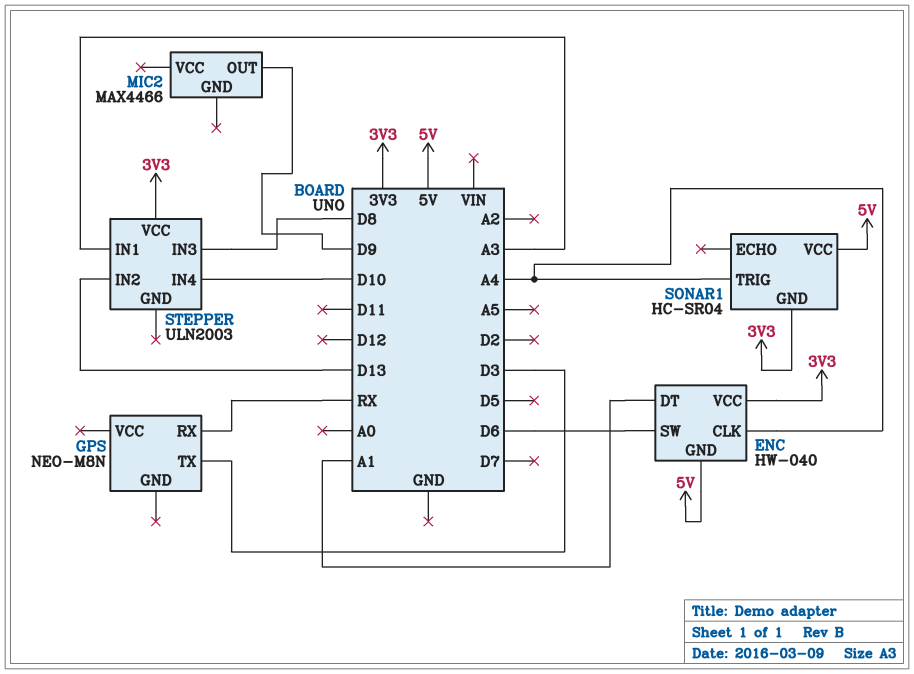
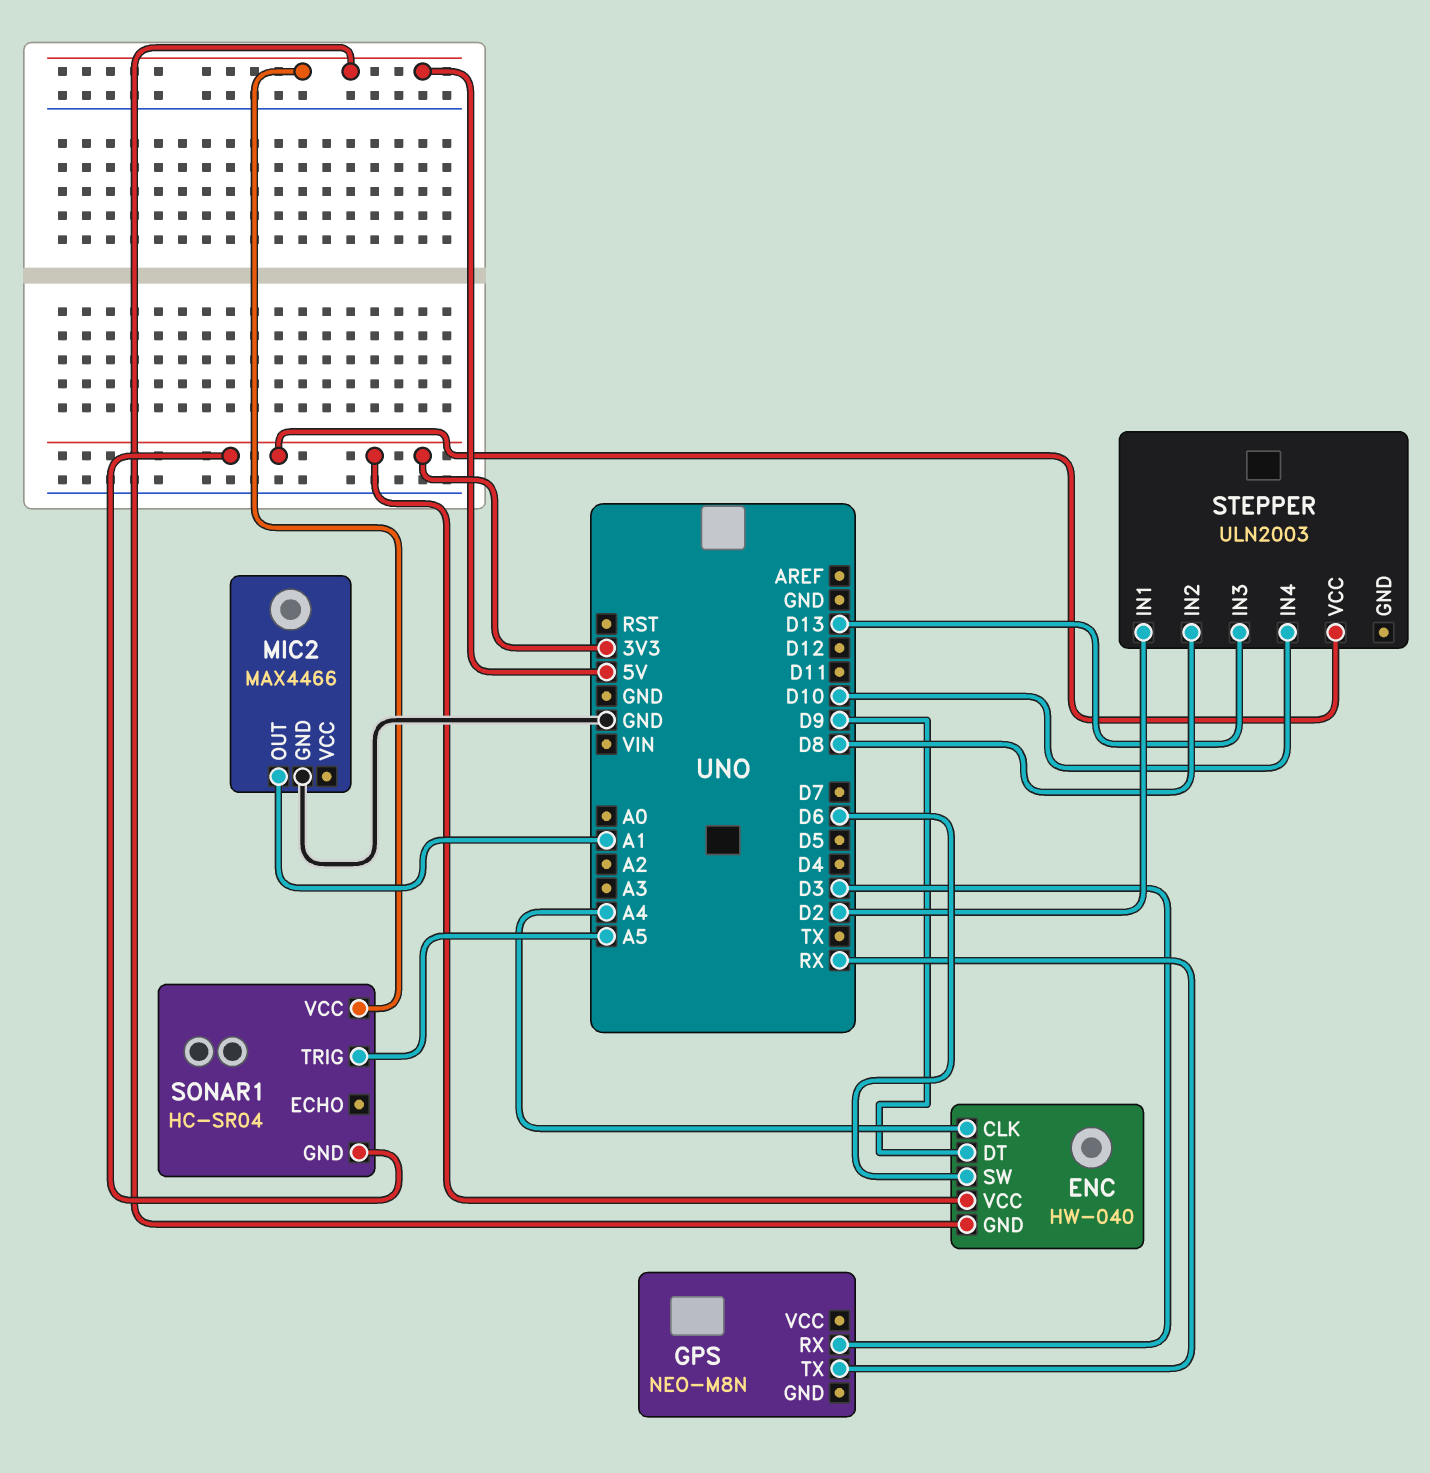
ENC pin DT: A1 -> D9
GPS pin RX: RX -> D3
GPS pin TX: D3 -> RX
MIC2 pin GND: none -> GND
MIC2 pin OUT: D9 -> A1
SONAR1 pin TRIG: A4 -> A5
STEPPER pin IN1: A3 -> D2
STEPPER pin IN2: D13 -> D8
STEPPER pin IN3: D8 -> D13

